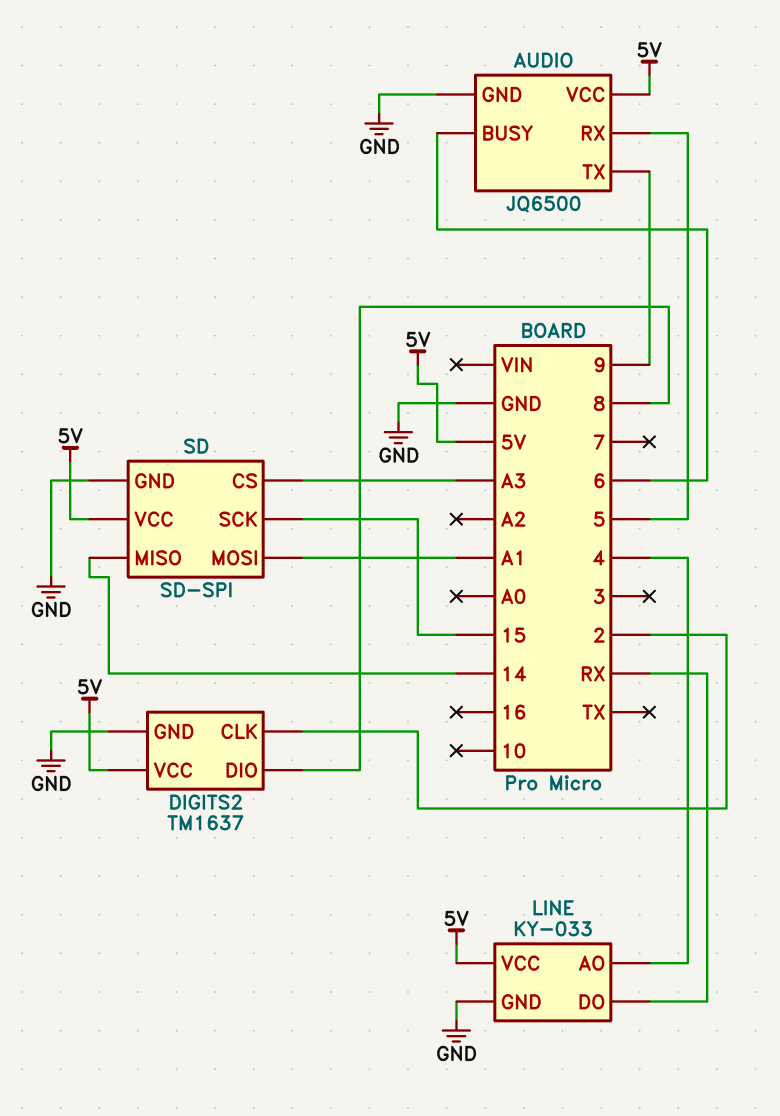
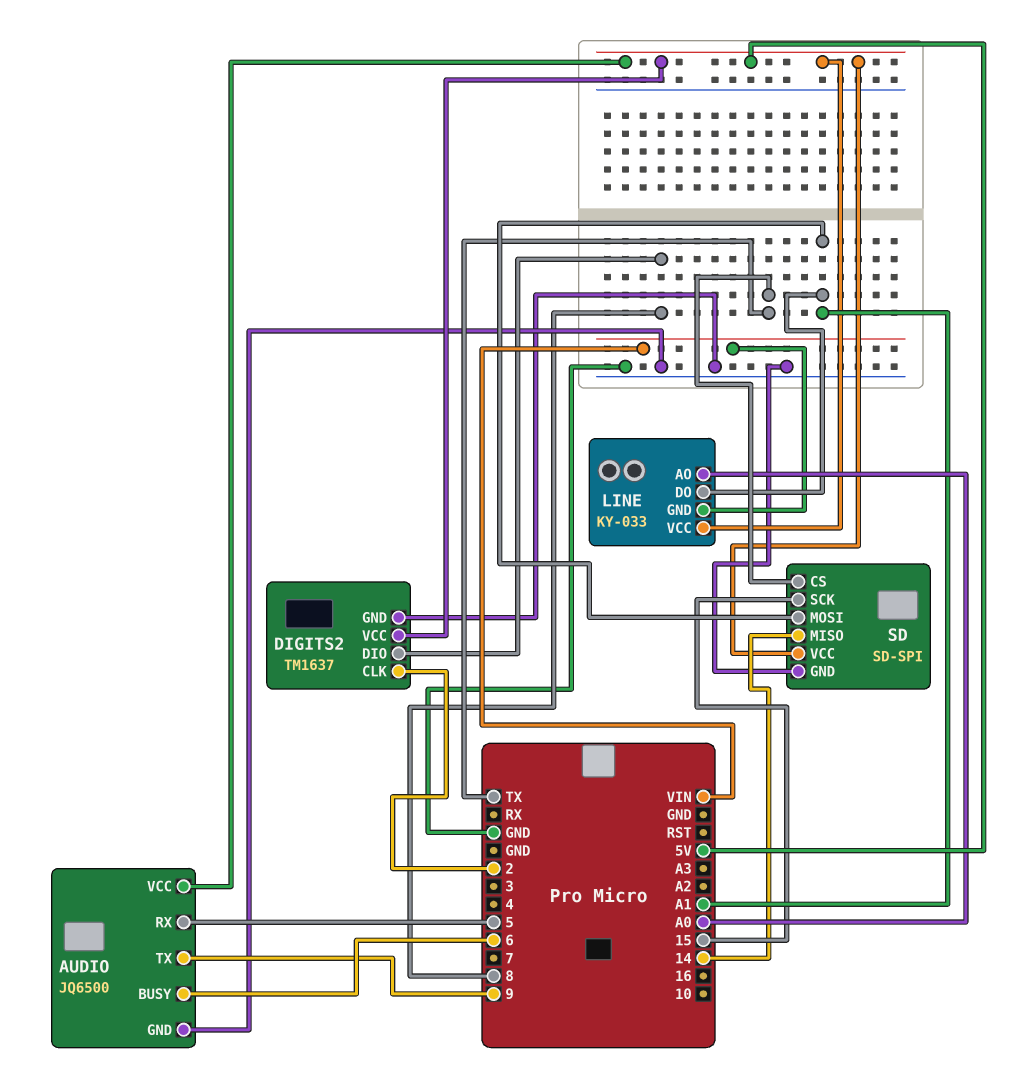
LINE pin AO: 4 -> A0
LINE pin DO: RX -> A1
LINE pin GND: GND -> VIN
SD pin CS: A3 -> TX

